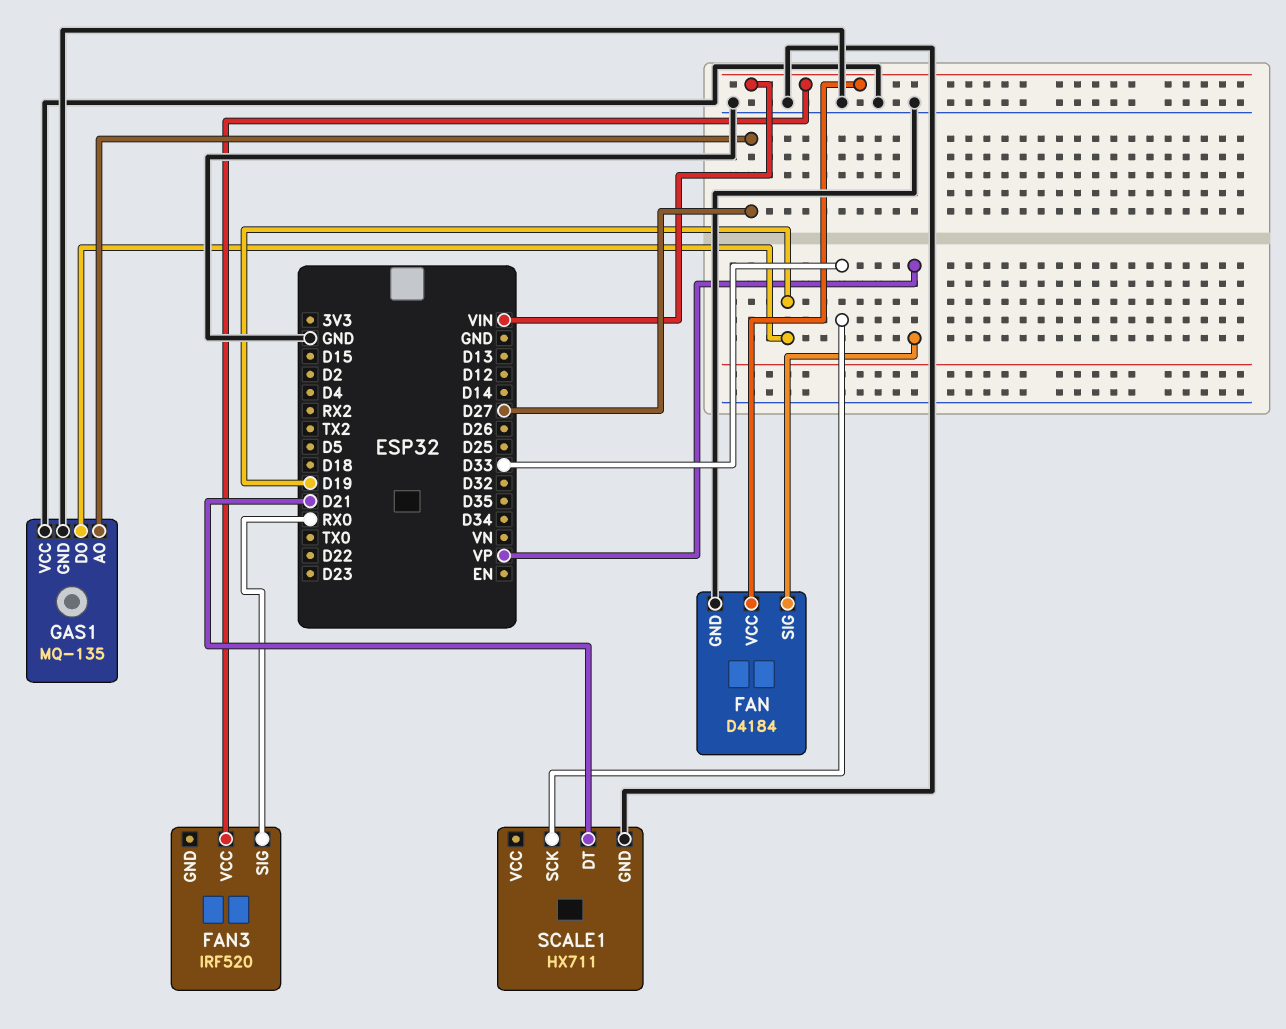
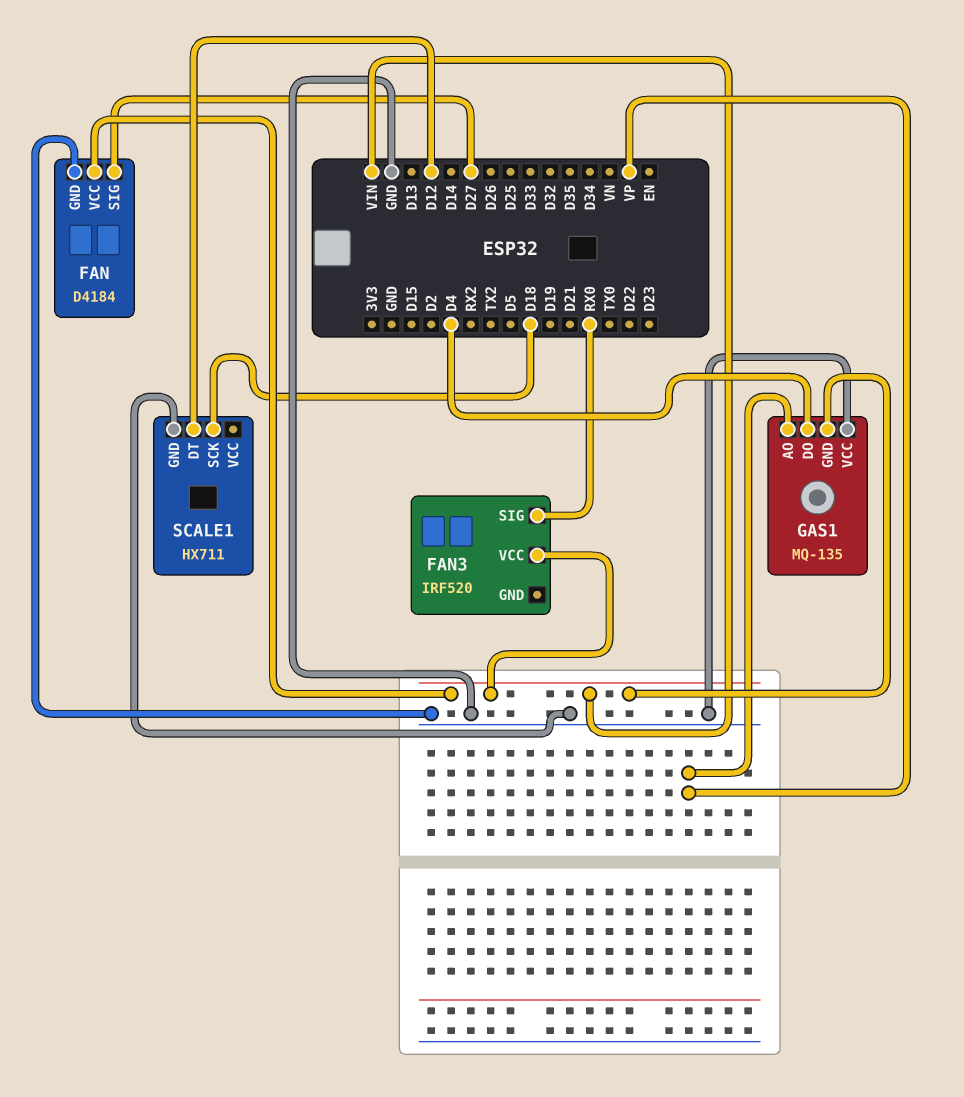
FAN pin SIG: VP -> D27
GAS1 pin AO: D27 -> VP
GAS1 pin DO: D19 -> D4
GAS1 pin GND: GND -> VIN
SCALE1 pin DT: D21 -> D12
SCALE1 pin SCK: D33 -> D18

